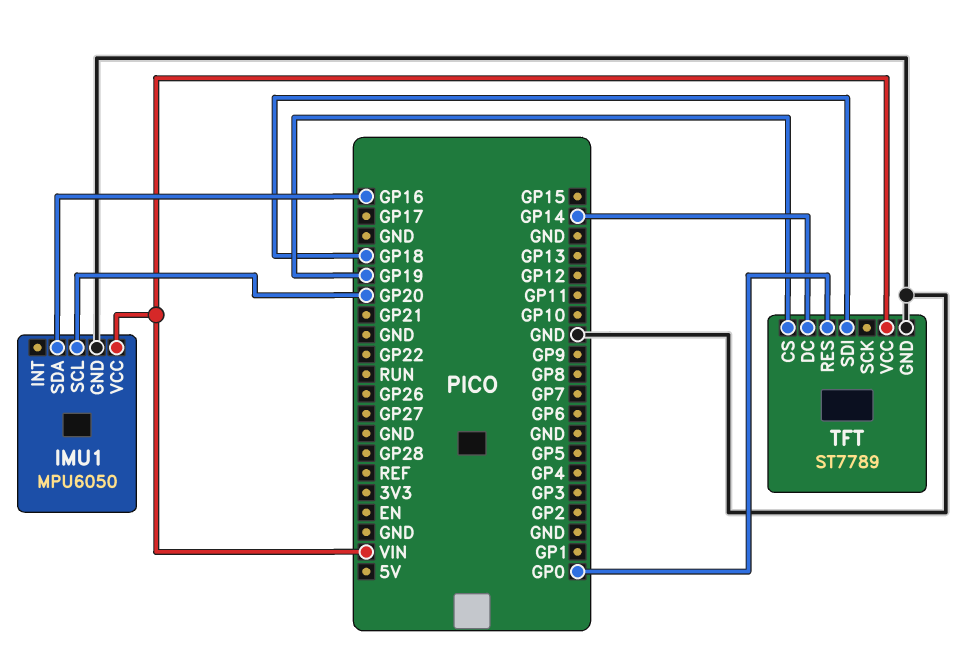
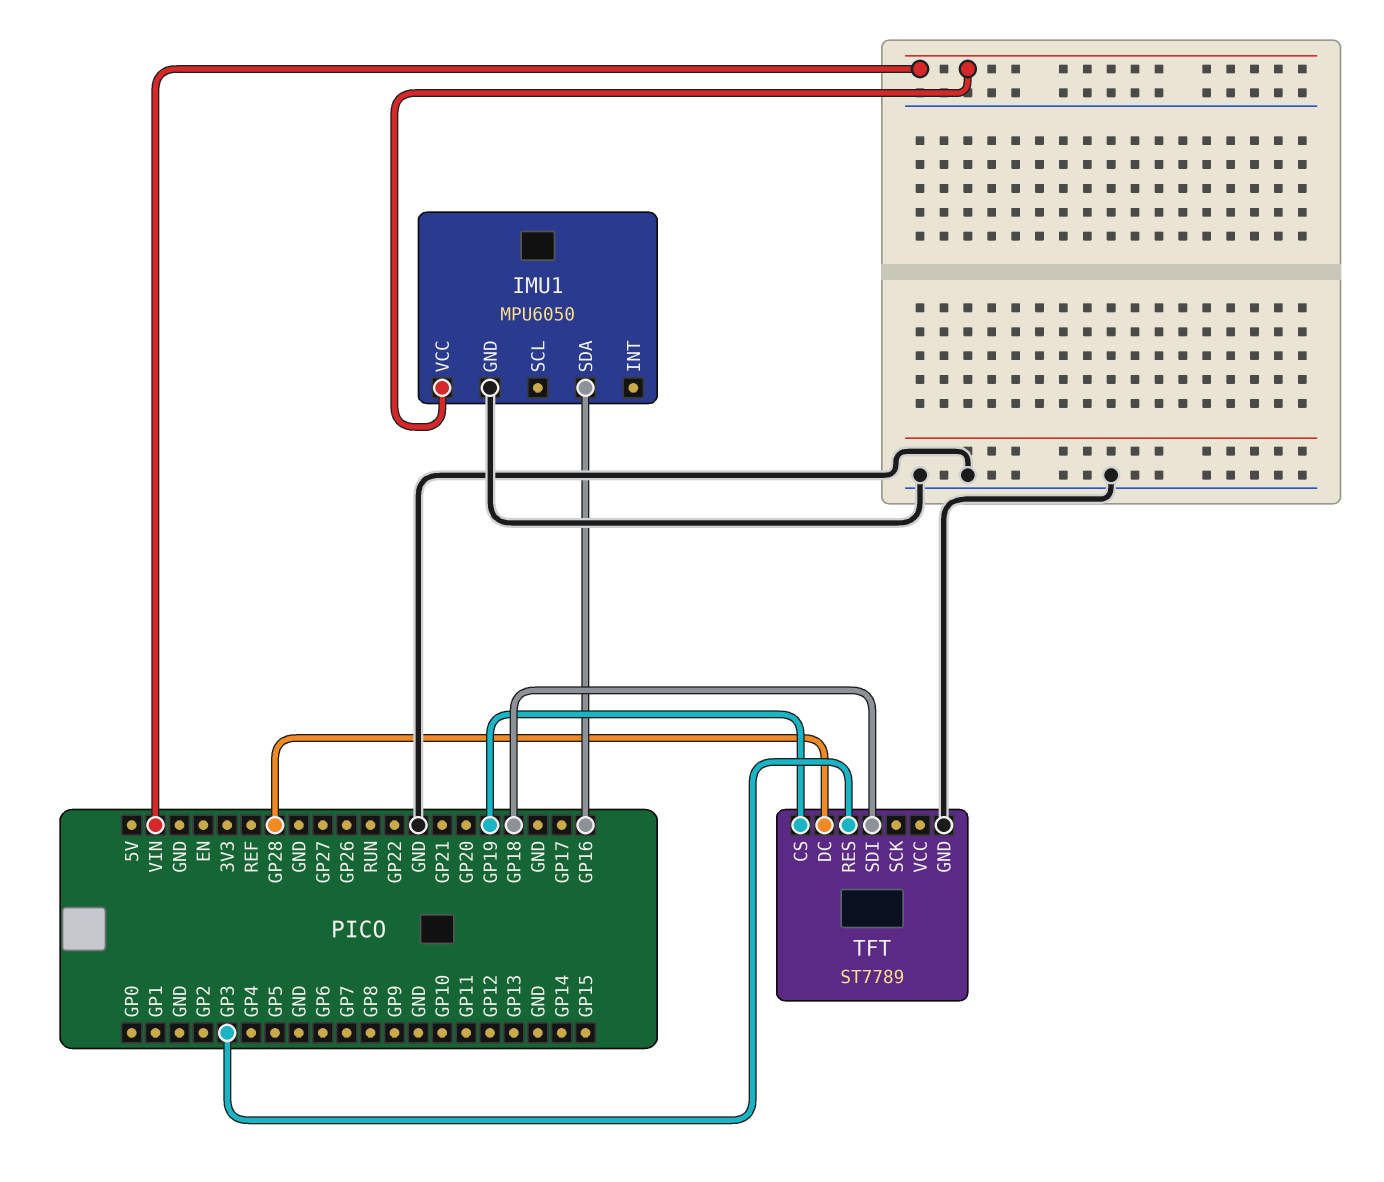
IMU1 pin SCL: GP20 -> none
TFT pin DC: GP14 -> GP28
TFT pin RES: GP0 -> GP3
TFT pin VCC: VIN -> none

